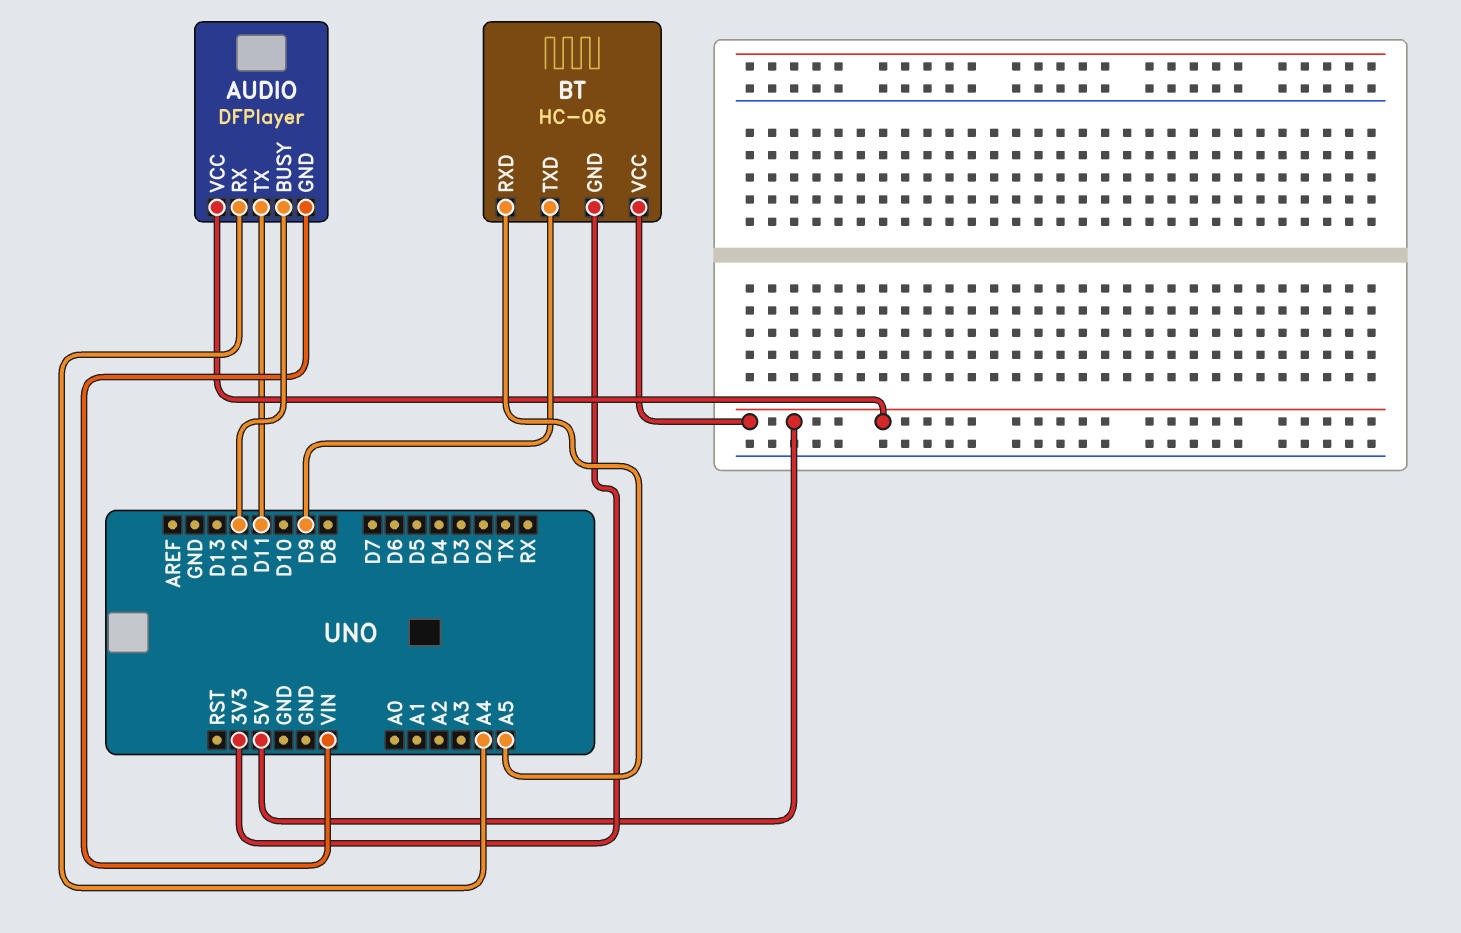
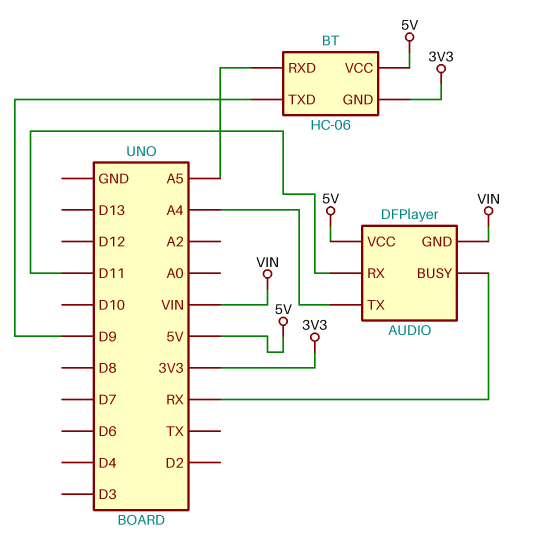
AUDIO pin BUSY: D12 -> RX
AUDIO pin RX: A4 -> D11
AUDIO pin TX: D11 -> A4

